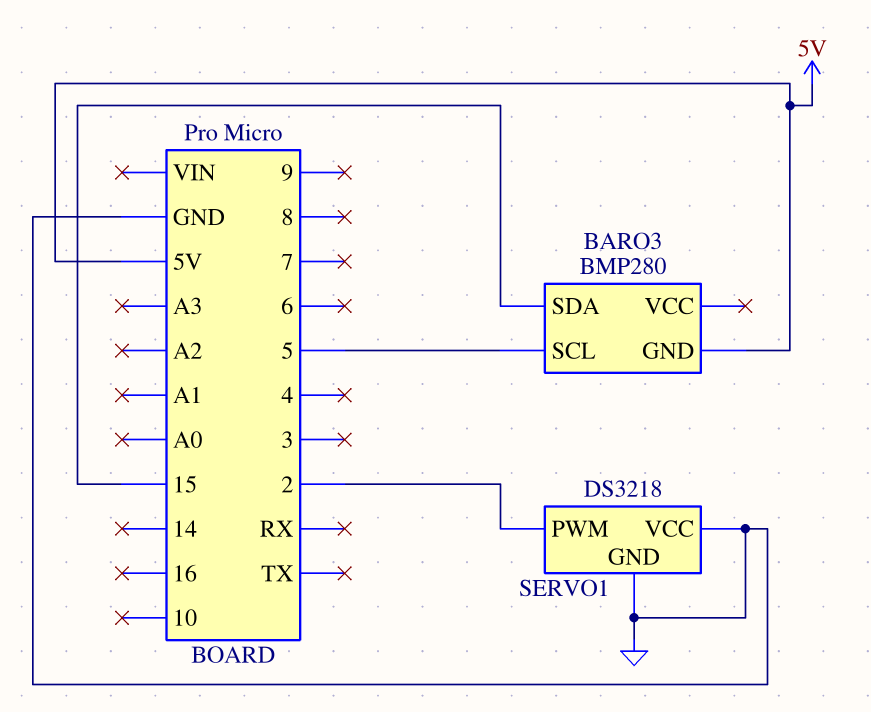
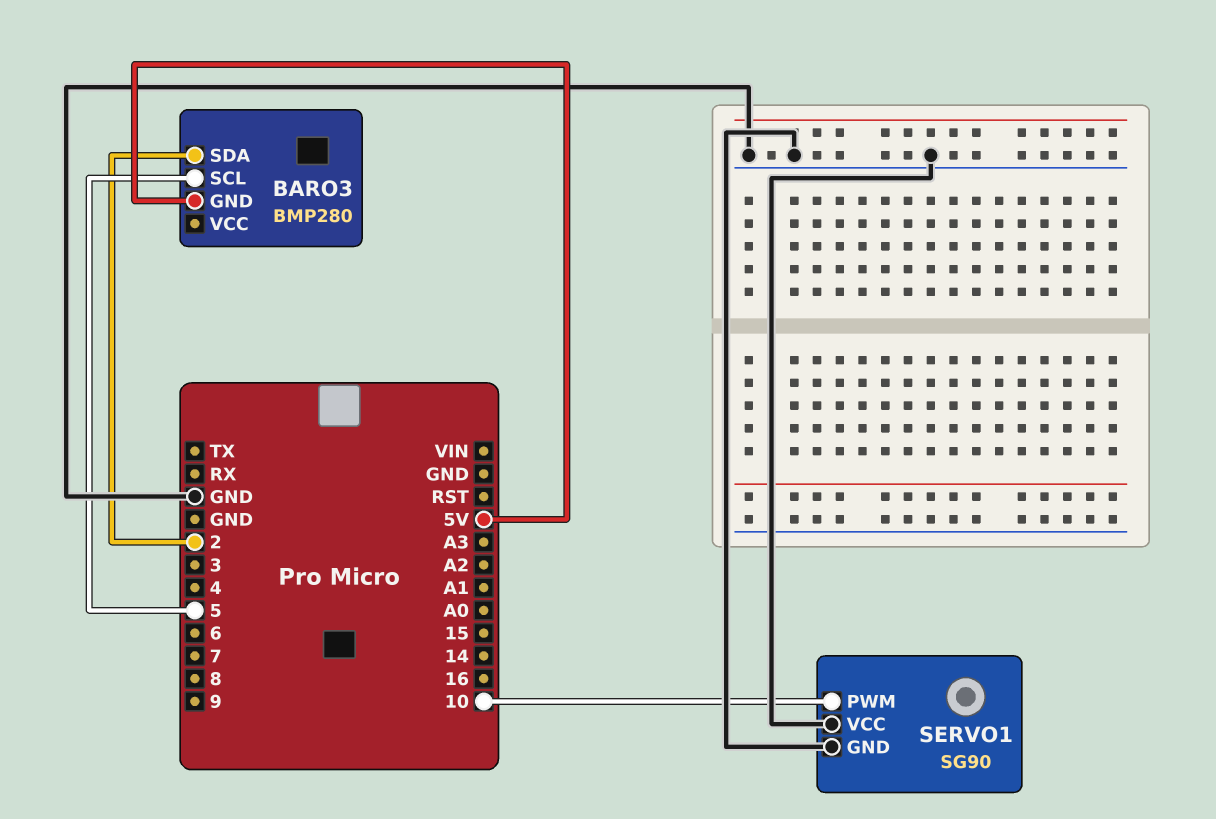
BARO3 pin SDA: 15 -> 2
SERVO1: DS3218 -> SG90
SERVO1 pin PWM: 2 -> 10

